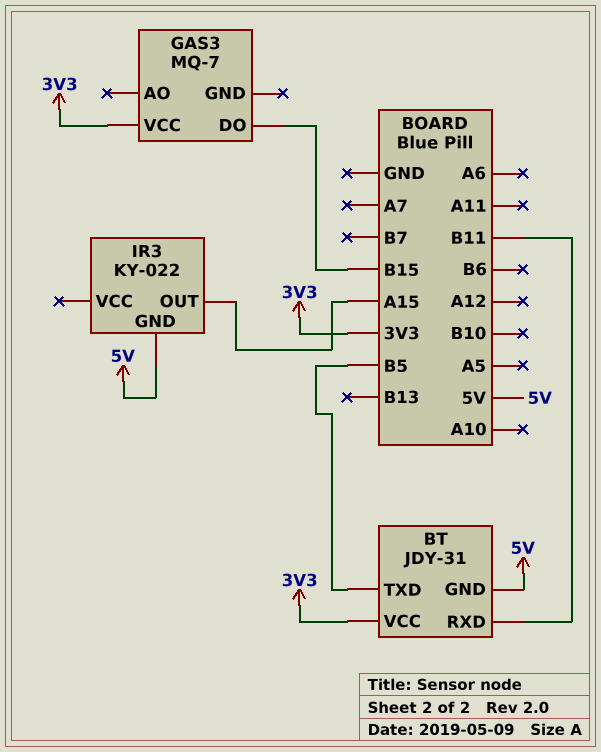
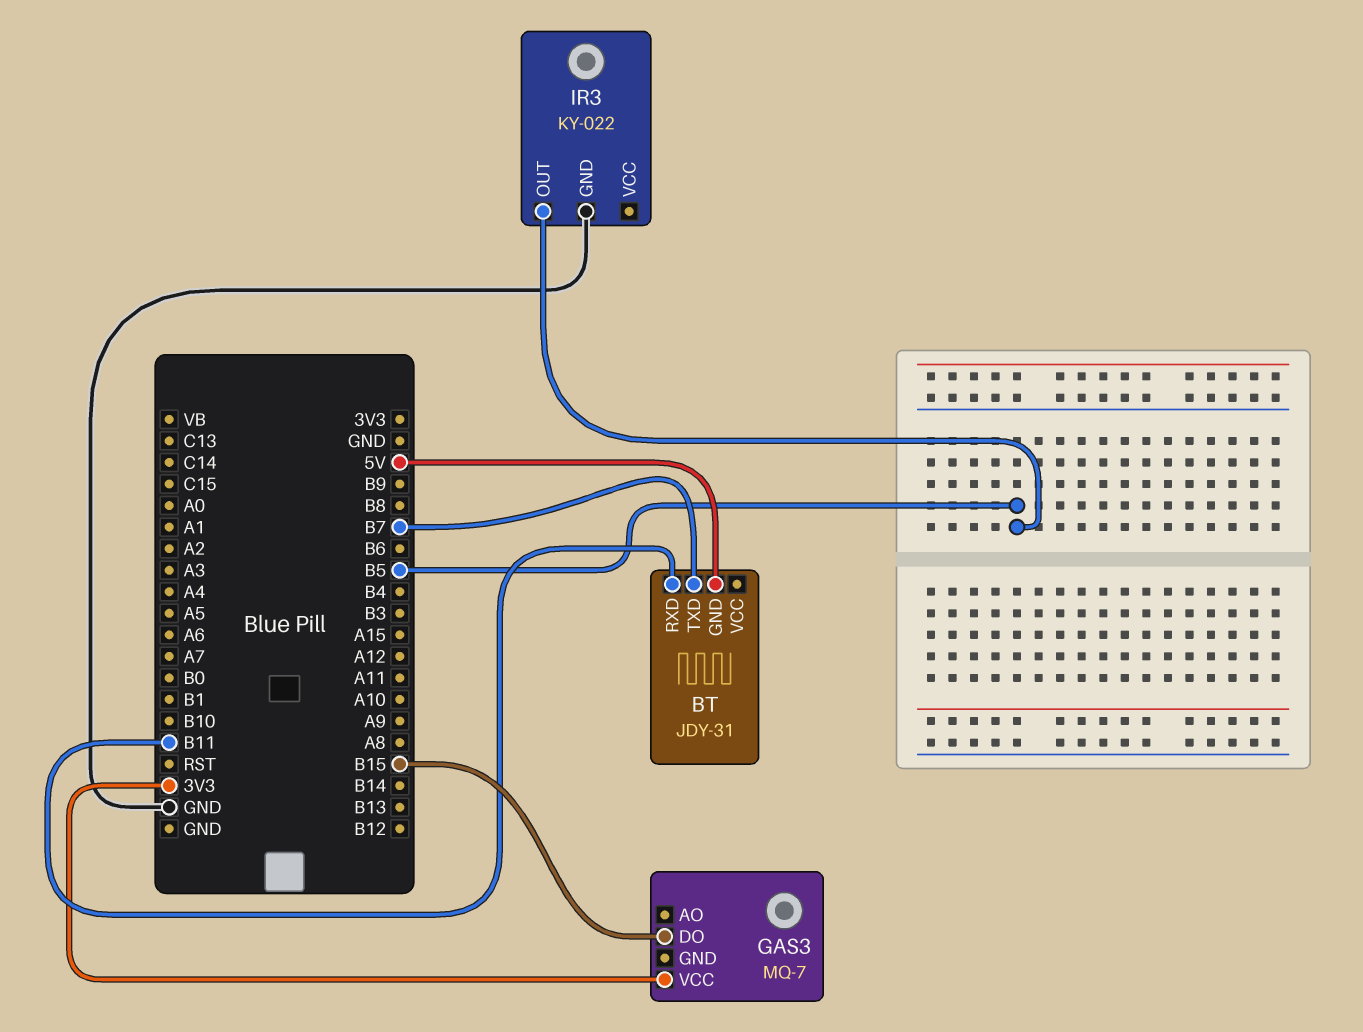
BT pin TXD: B5 -> B7
BT pin VCC: 3V3 -> none
IR3 pin GND: 5V -> GND
IR3 pin OUT: A15 -> B5

